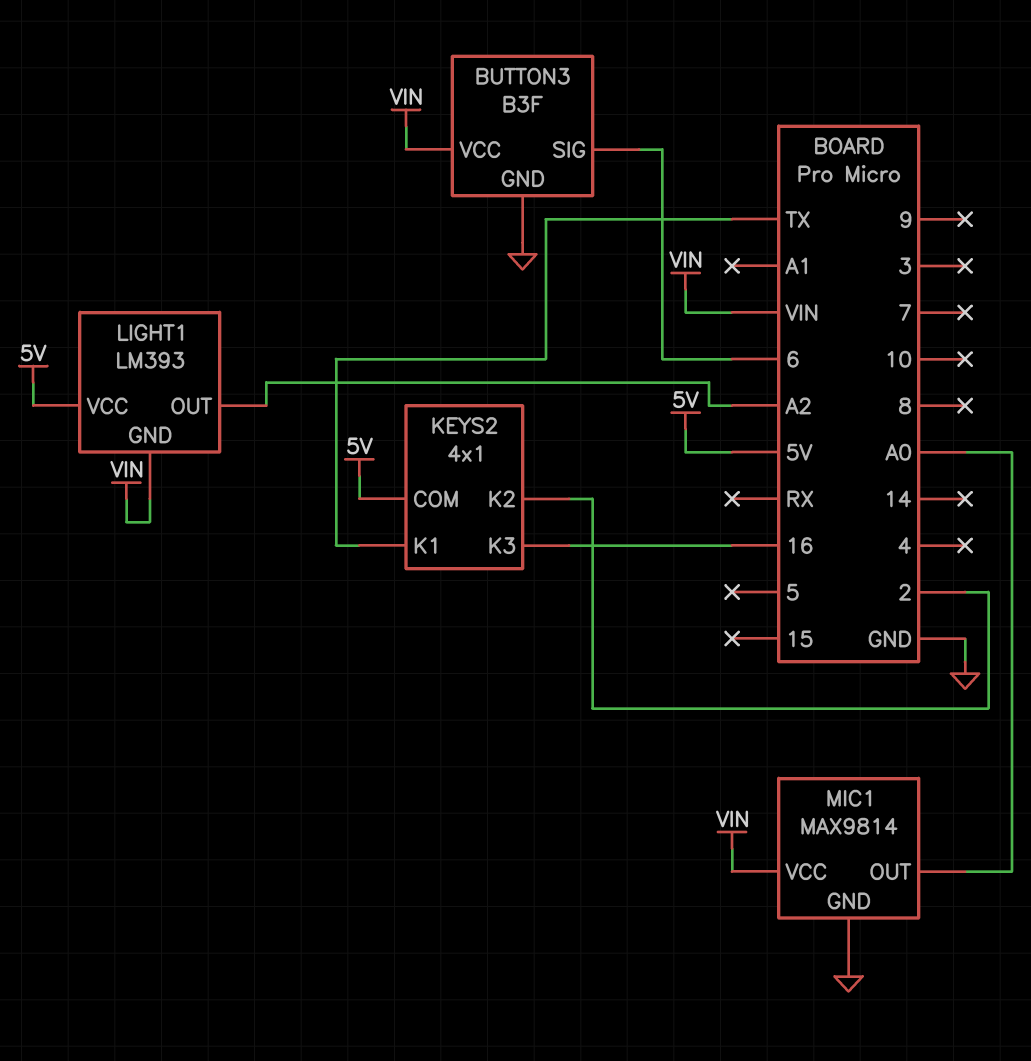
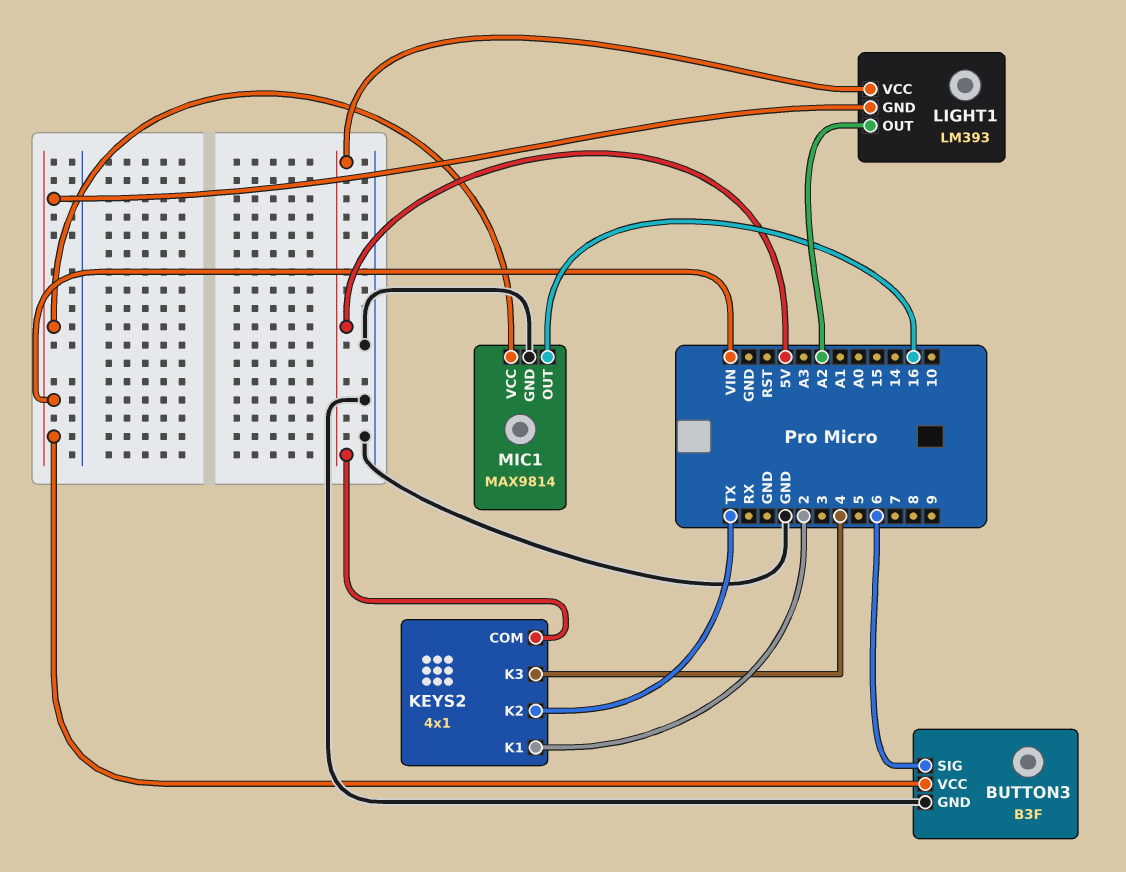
KEYS2 pin K1: TX -> 2
KEYS2 pin K2: 2 -> TX
KEYS2 pin K3: 16 -> 4
MIC1 pin OUT: A0 -> 16

